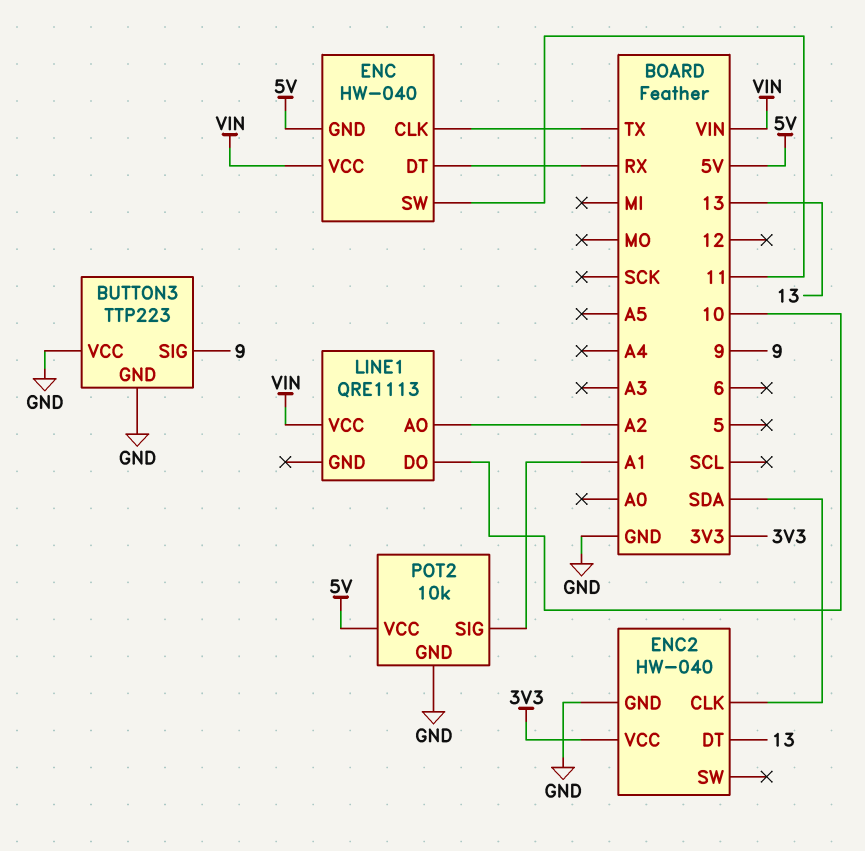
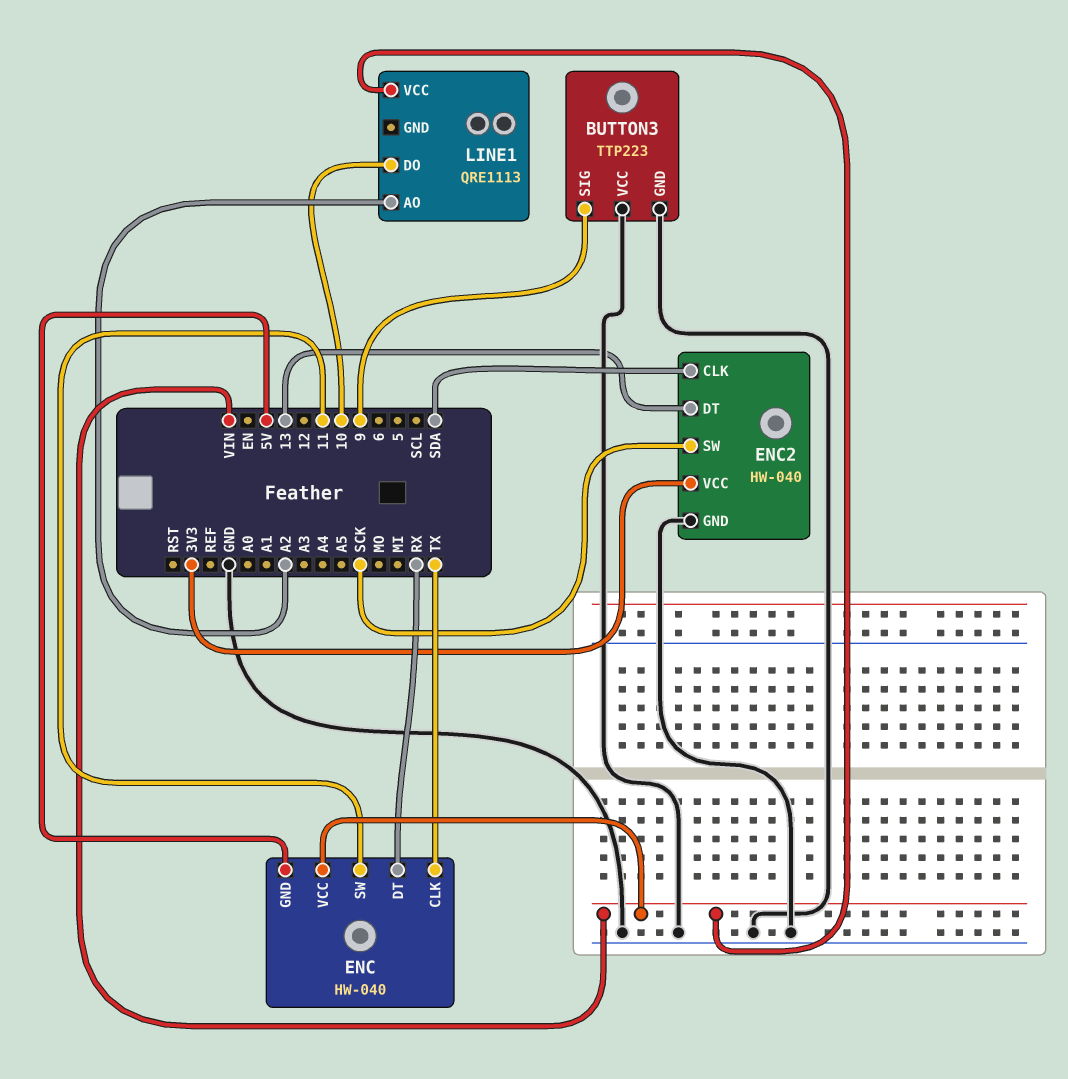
ENC2 pin SW: none -> SCK
POT2: 10k -> none
POT2 pin GND: GND -> none
POT2 pin SIG: A1 -> none
POT2 pin VCC: 5V -> none

